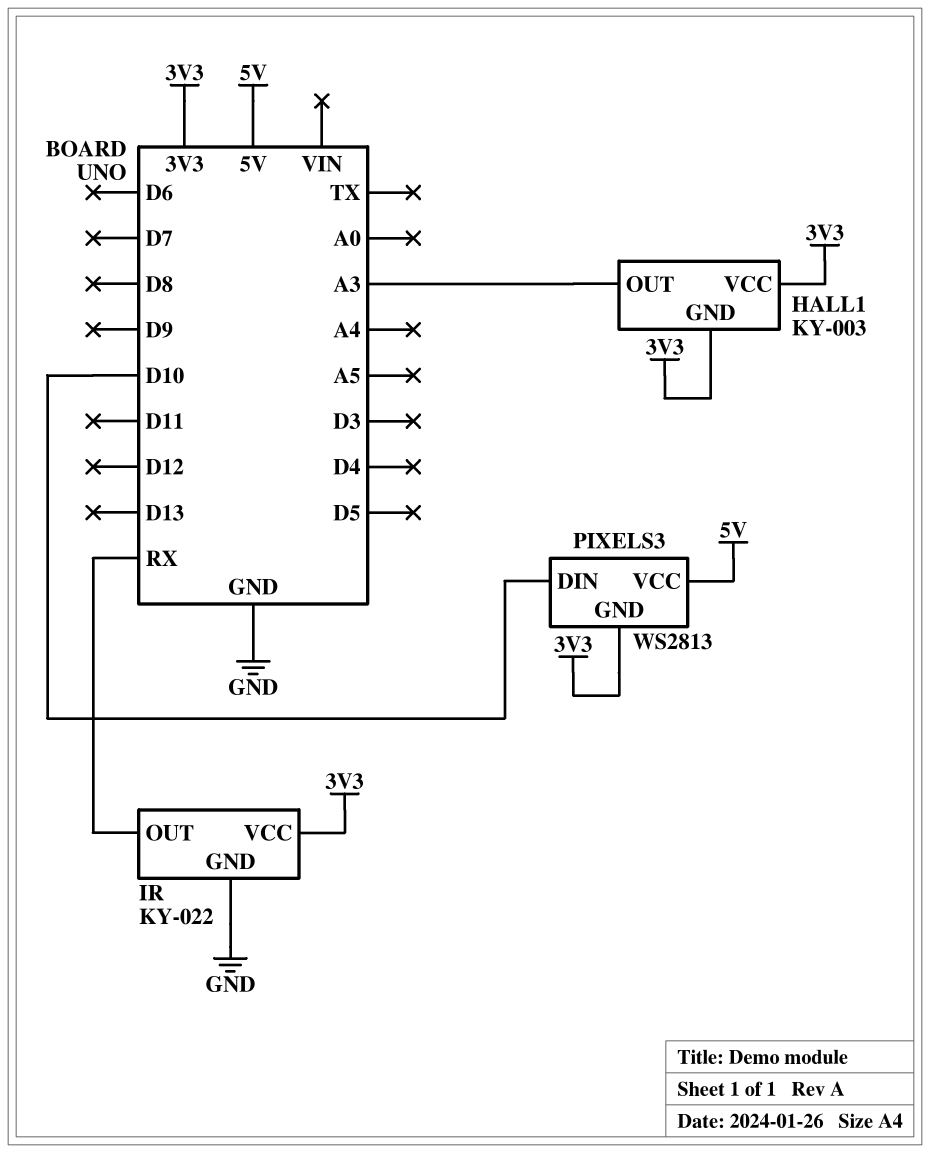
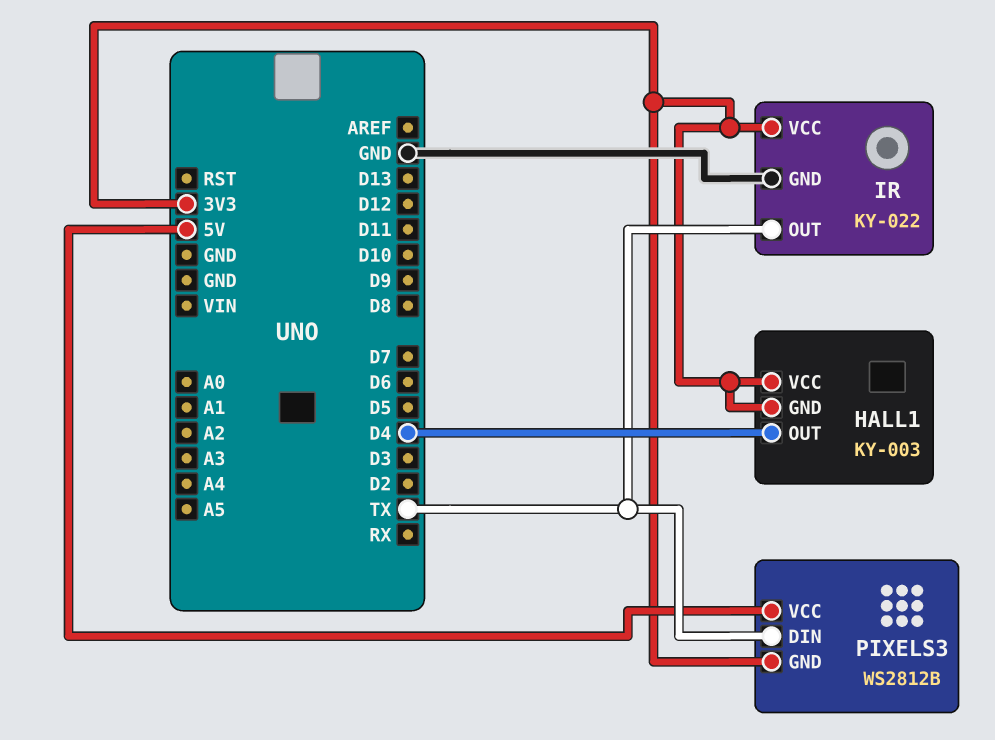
HALL1 pin OUT: A3 -> D4
IR pin OUT: RX -> TX
PIXELS3: WS2813 -> WS2812B
PIXELS3 pin DIN: D10 -> TX

